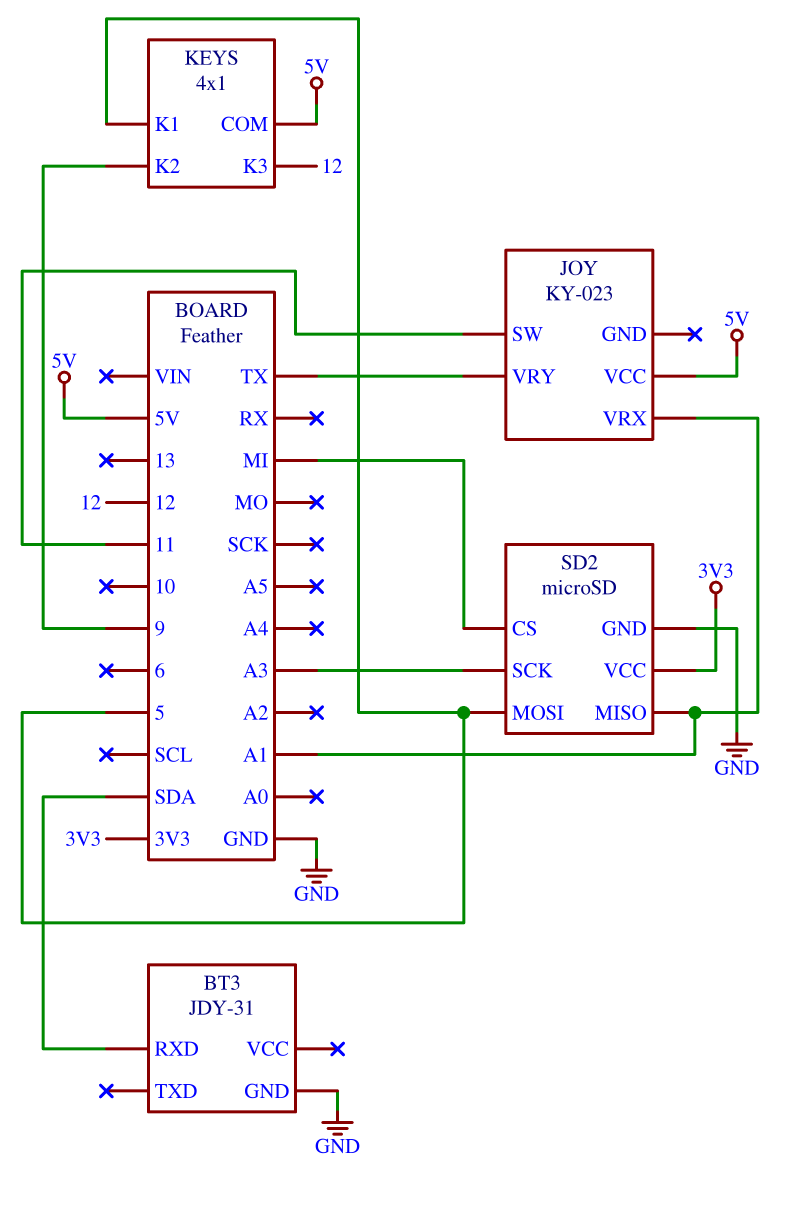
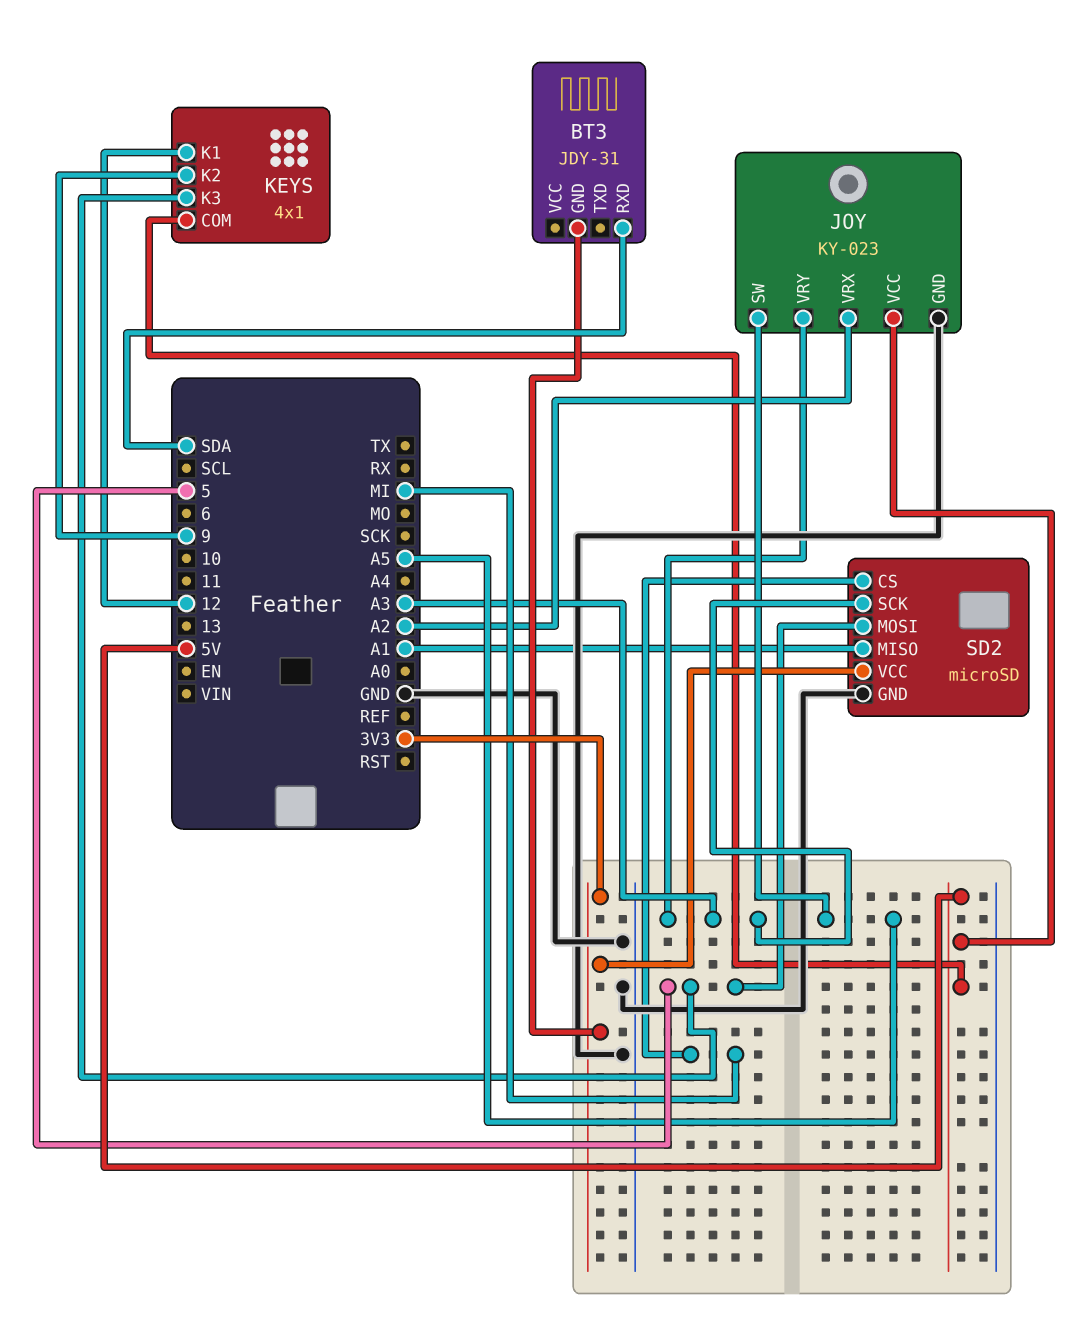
BT3 pin GND: GND -> 3V3
JOY pin GND: none -> GND
JOY pin SW: 11 -> A5
JOY pin VRX: A1 -> A2
JOY pin VRY: TX -> A3
KEYS pin K1: 5 -> 12
KEYS pin K3: 12 -> 5

